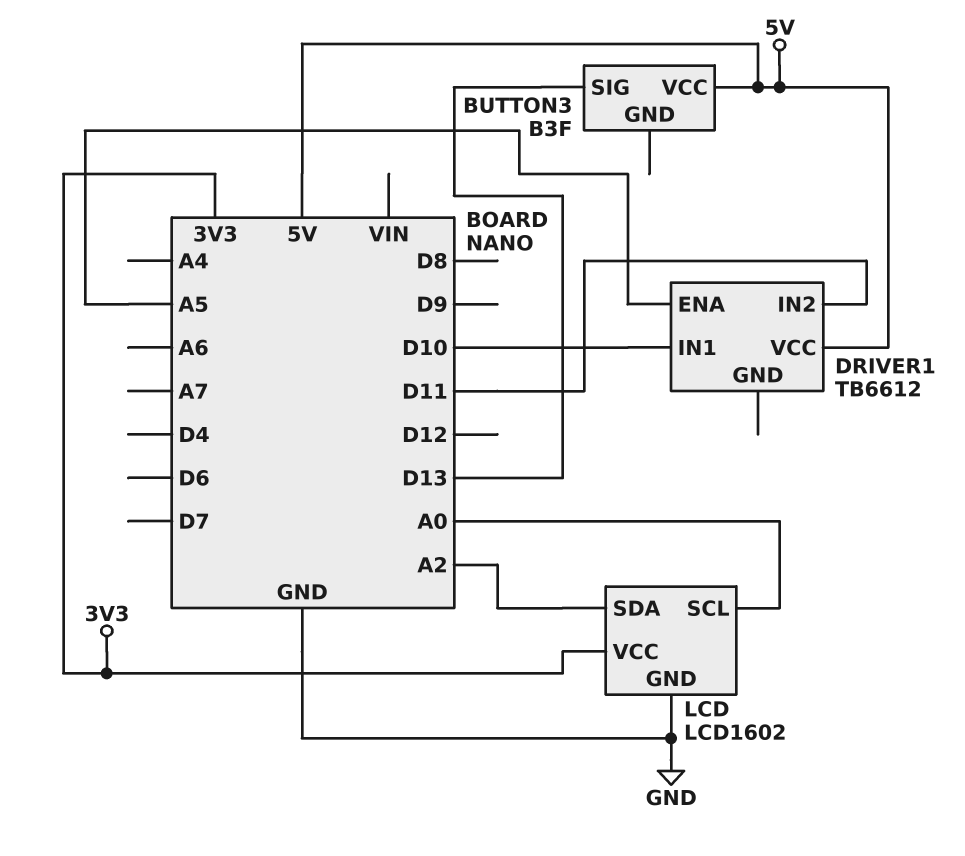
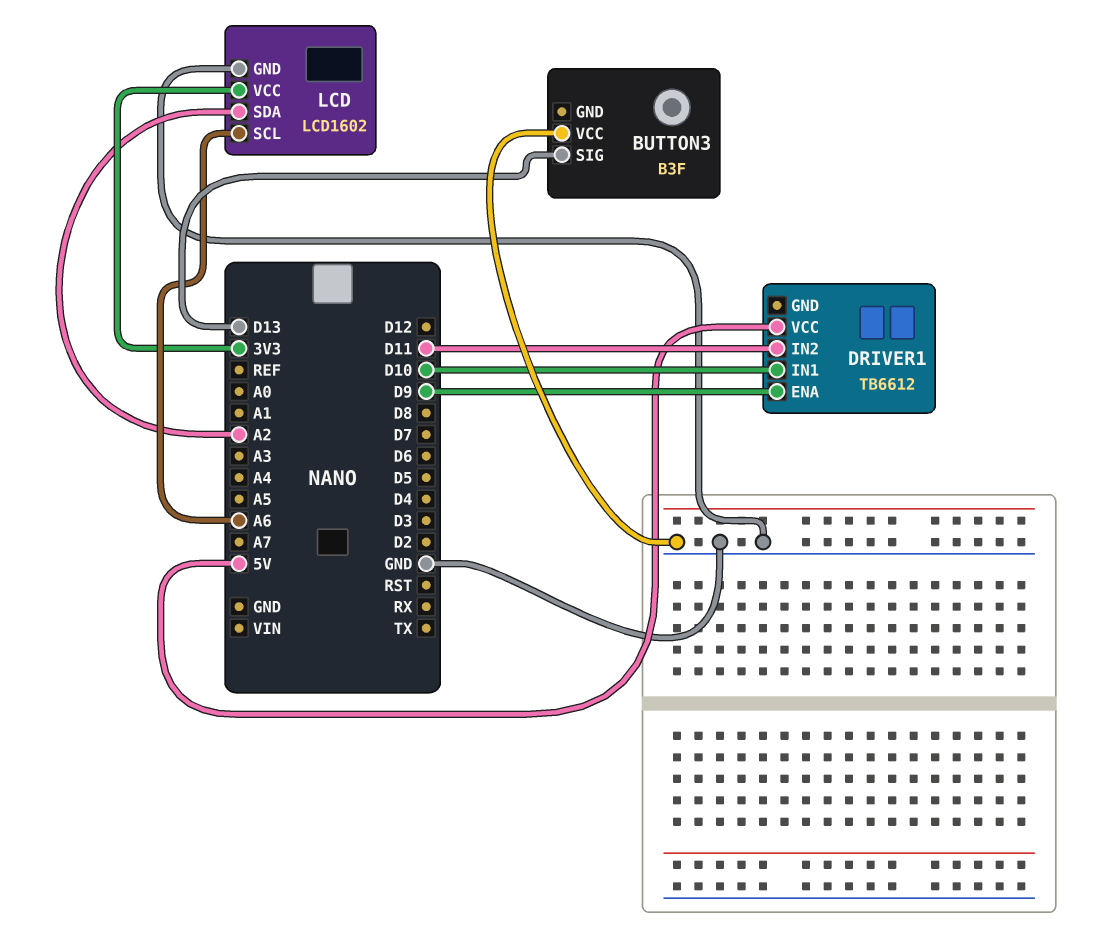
BUTTON3 pin VCC: 5V -> GND
DRIVER1 pin ENA: A5 -> D9
LCD pin SCL: A0 -> A6

